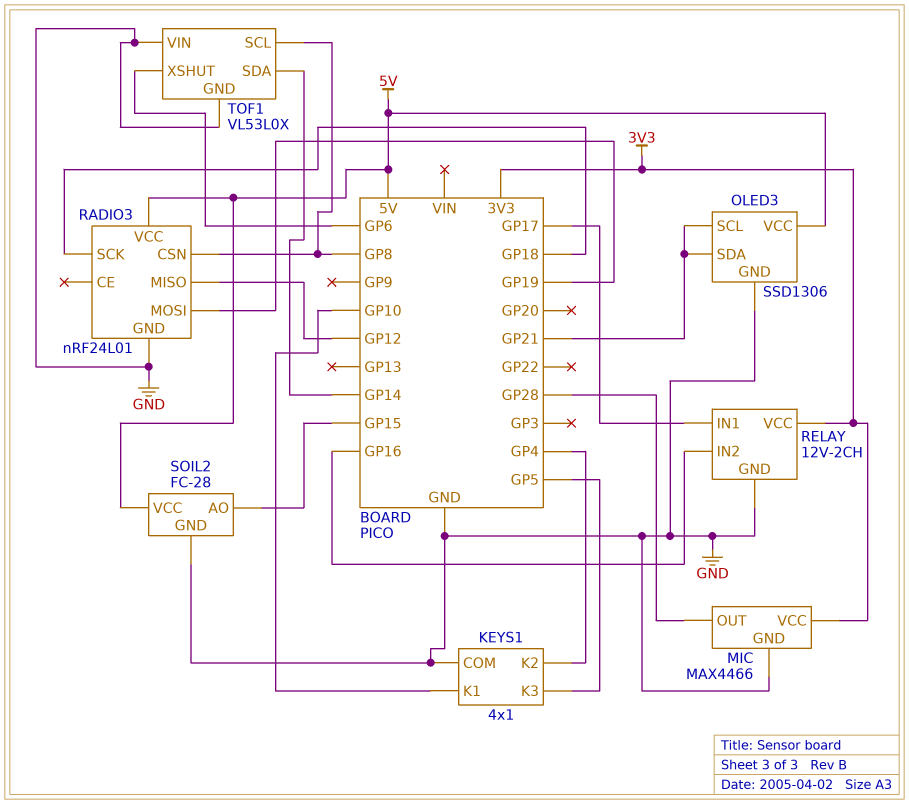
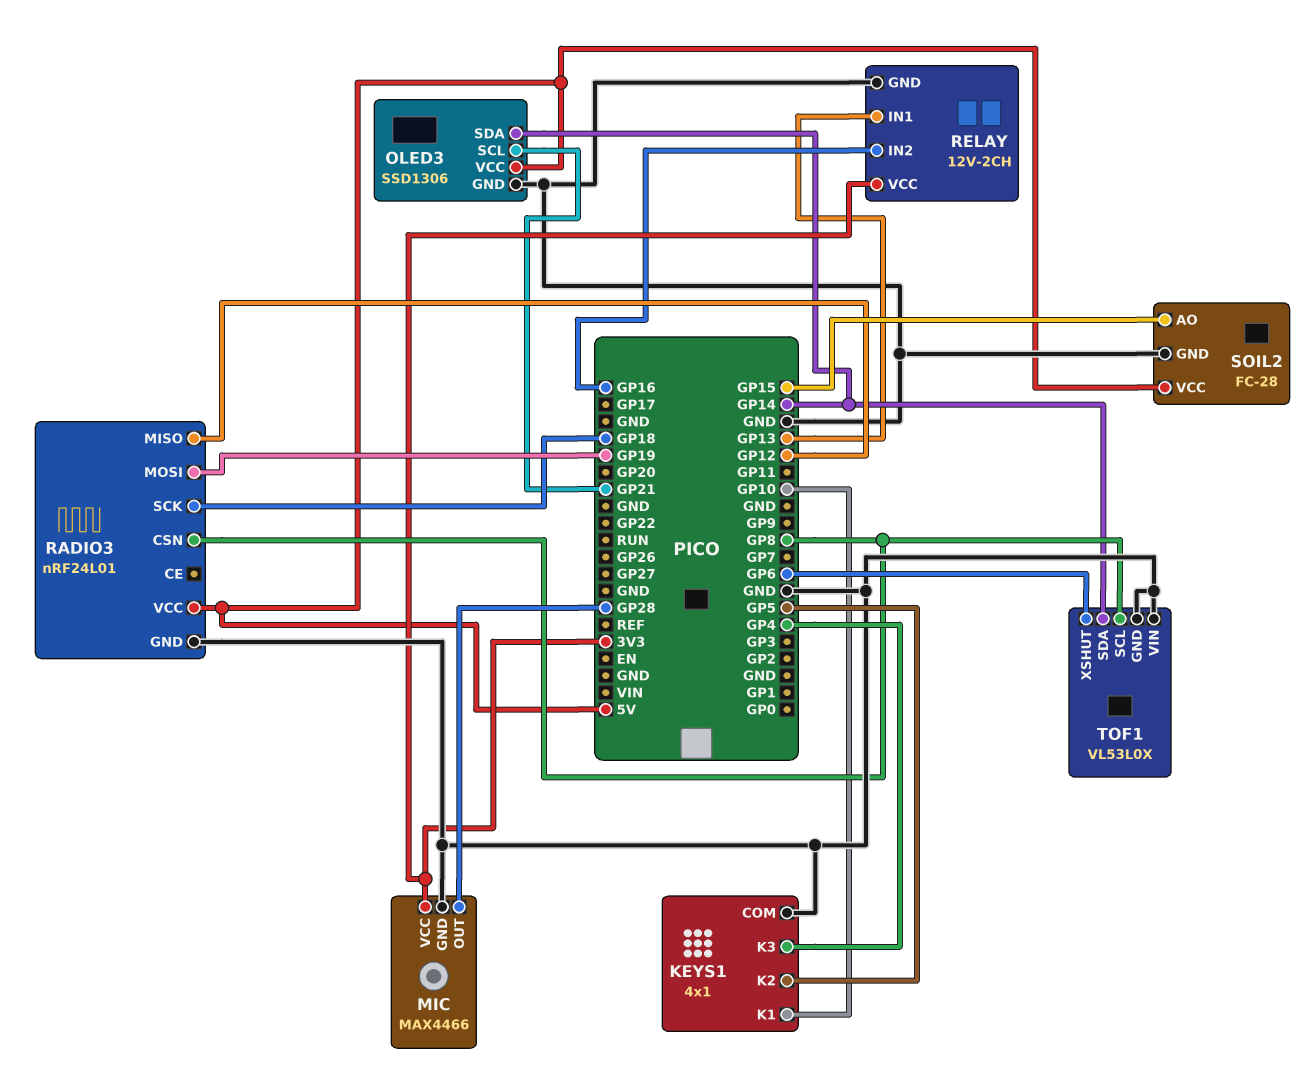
KEYS1 pin K2: GP4 -> GP5
KEYS1 pin K3: GP5 -> GP4
OLED3 pin SDA: GP21 -> GP14
RELAY pin IN1: GP17 -> GP13

